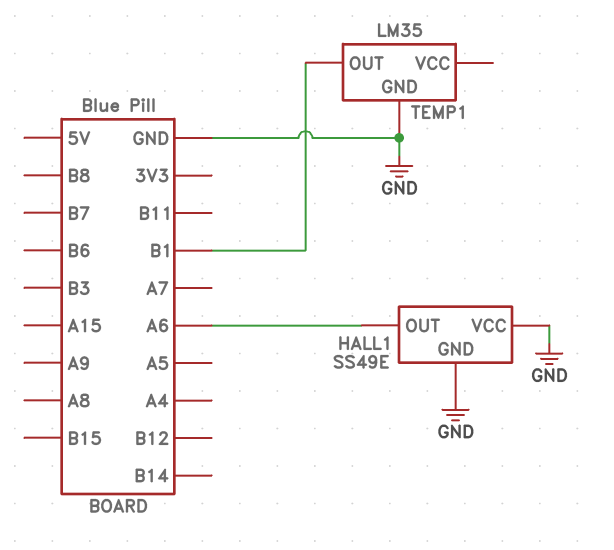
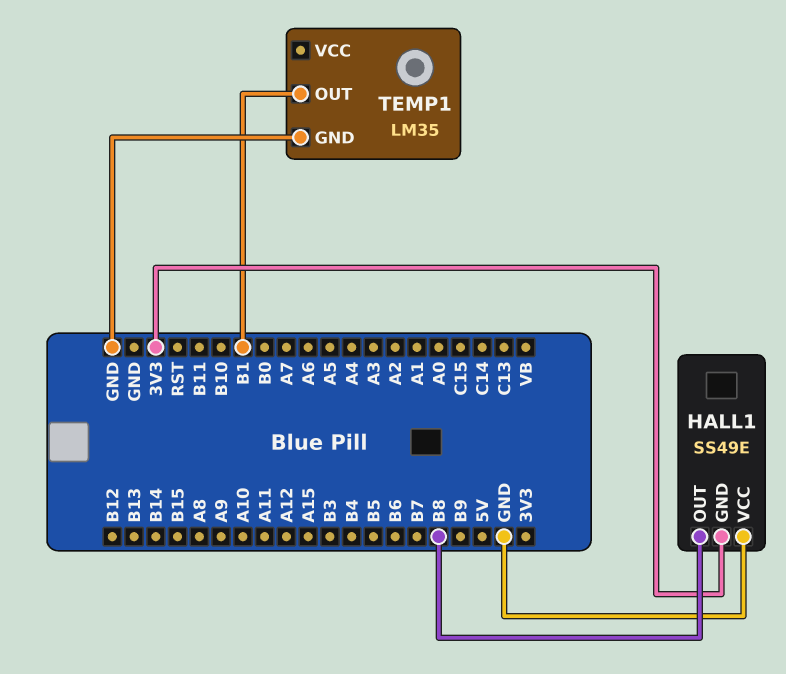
HALL1 pin GND: GND -> 3V3
HALL1 pin OUT: A6 -> B8

